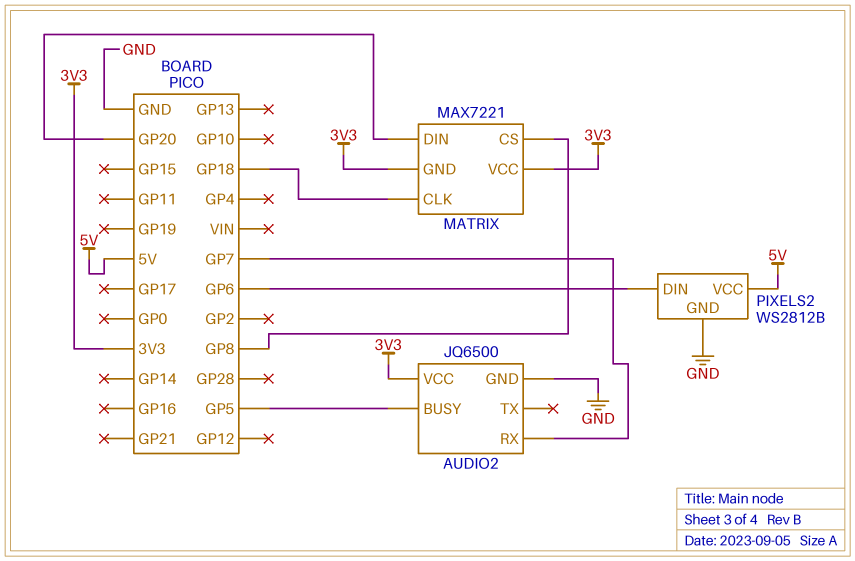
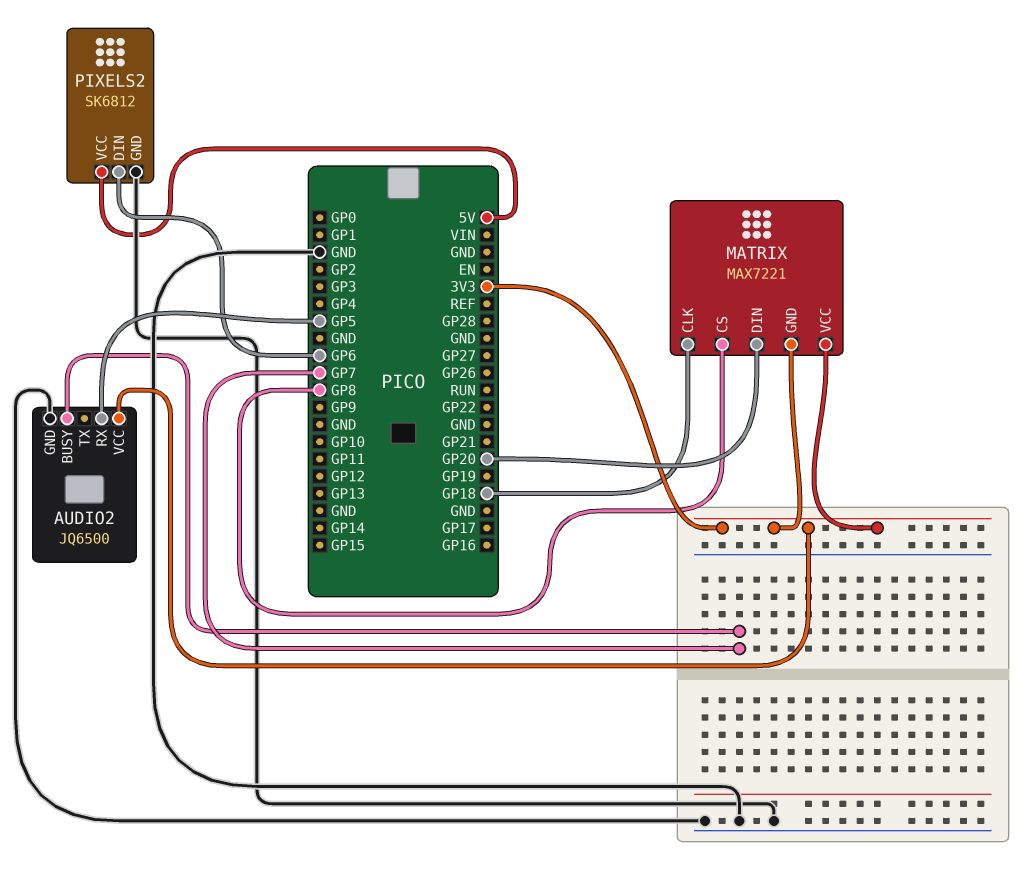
AUDIO2 pin BUSY: GP5 -> GP7
AUDIO2 pin RX: GP7 -> GP5
PIXELS2: WS2812B -> SK6812

